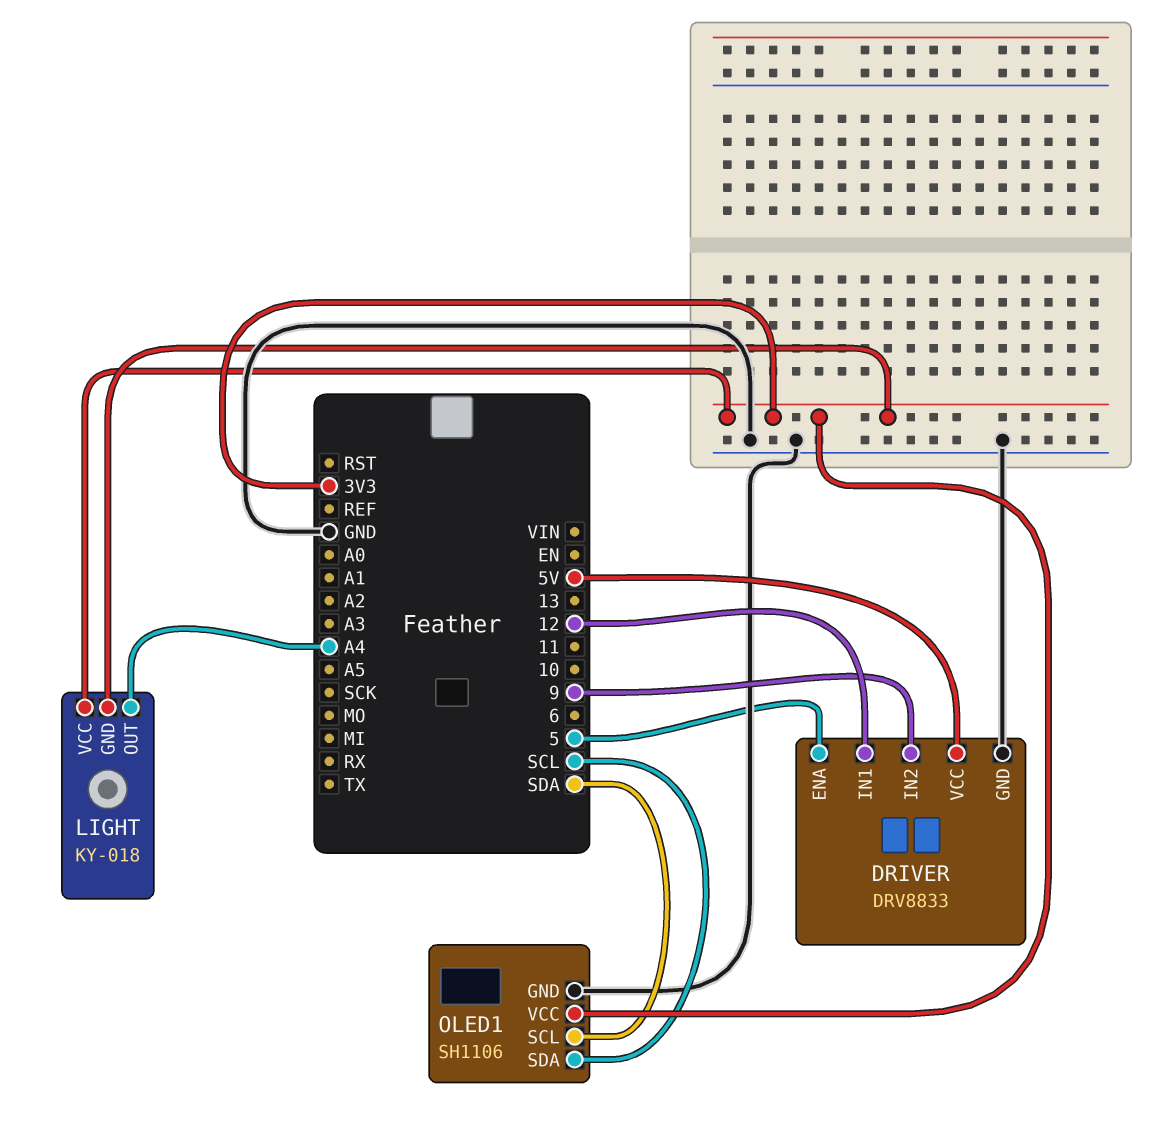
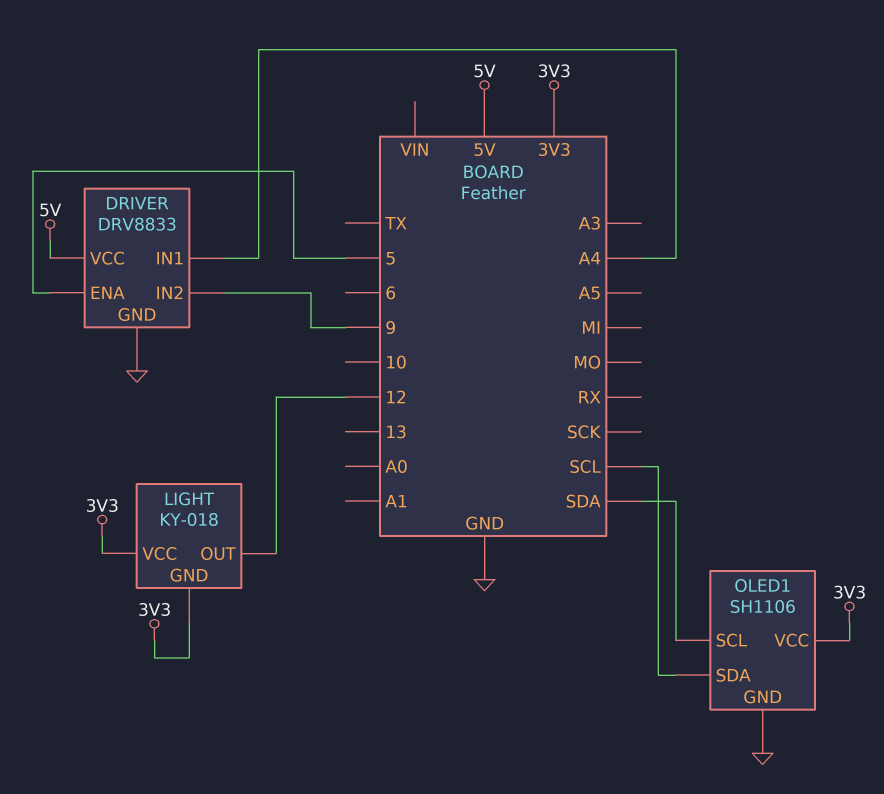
DRIVER pin IN1: 12 -> A4
LIGHT pin OUT: A4 -> 12

